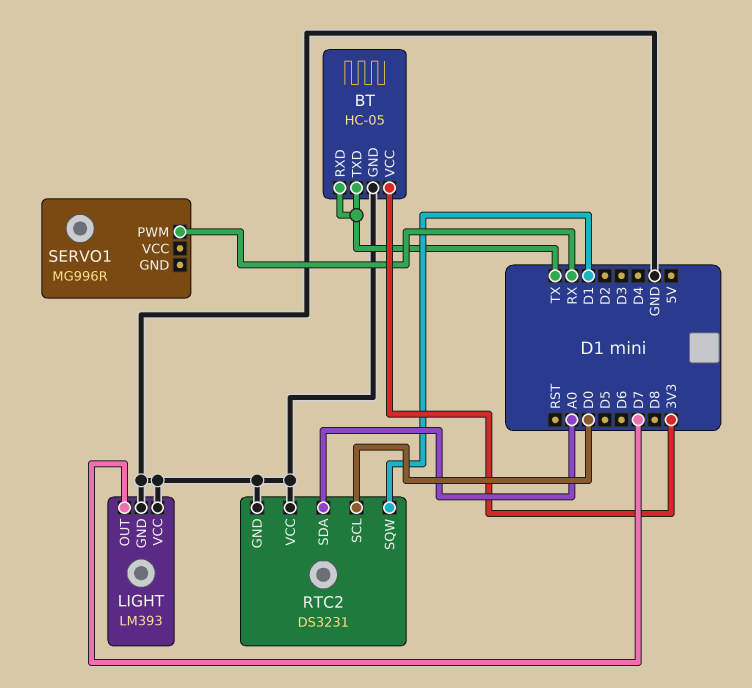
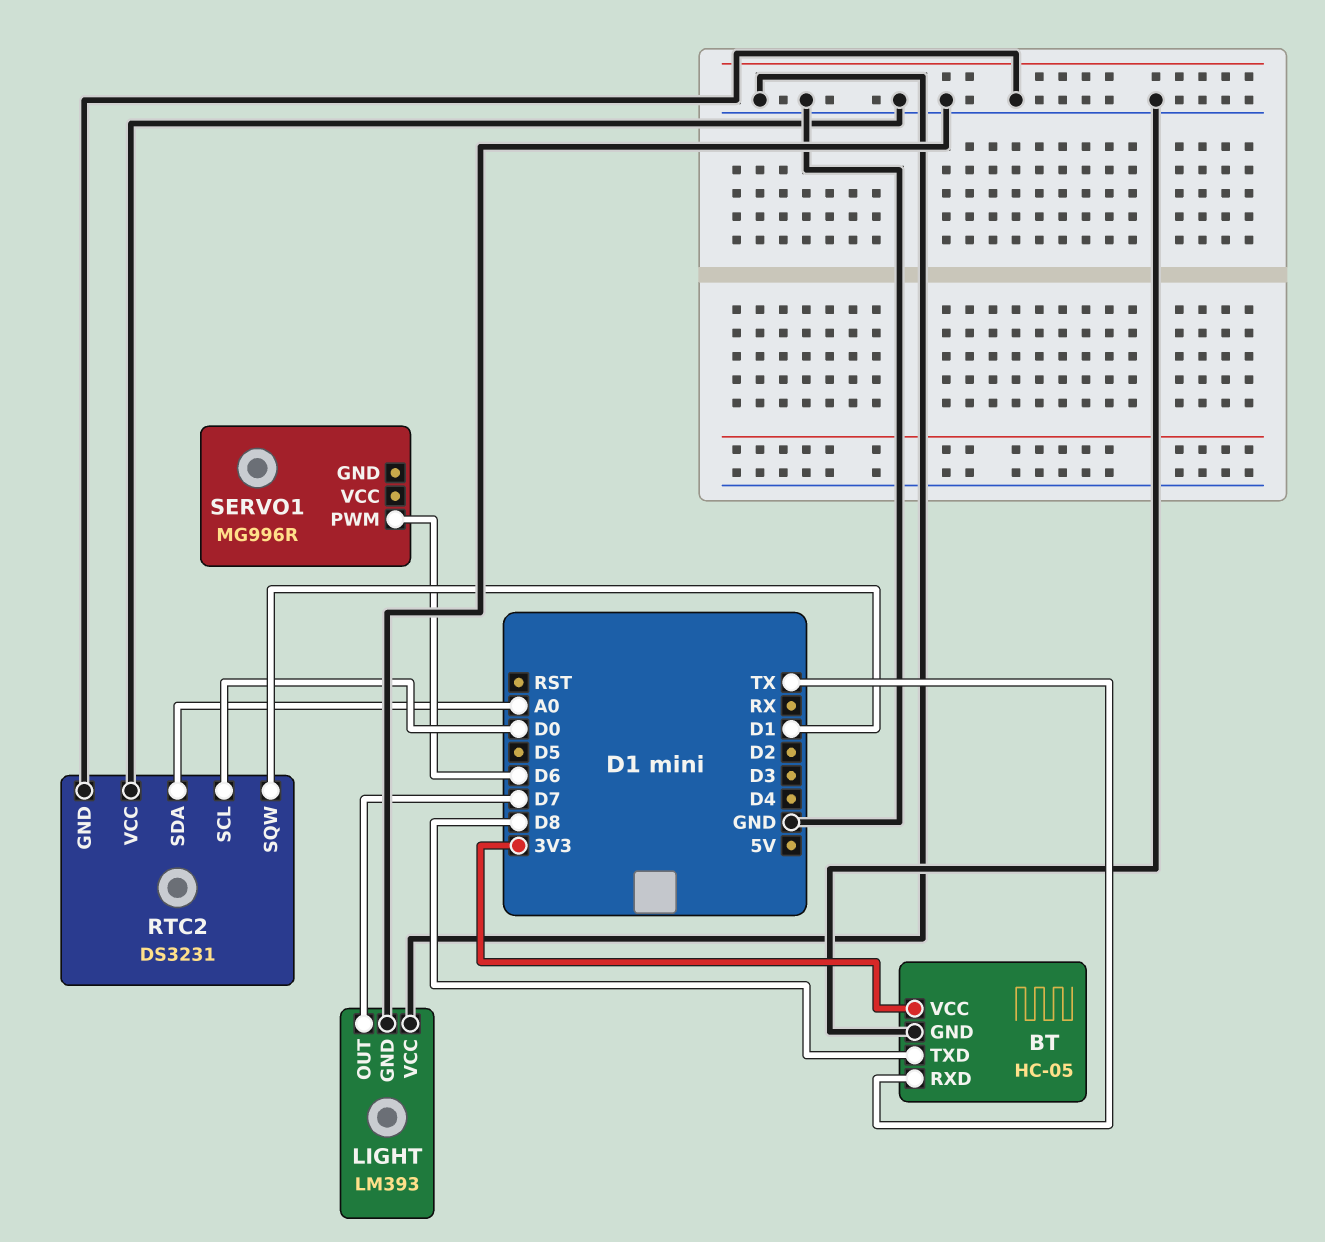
BT pin TXD: TX -> D8
SERVO1 pin PWM: RX -> D6

